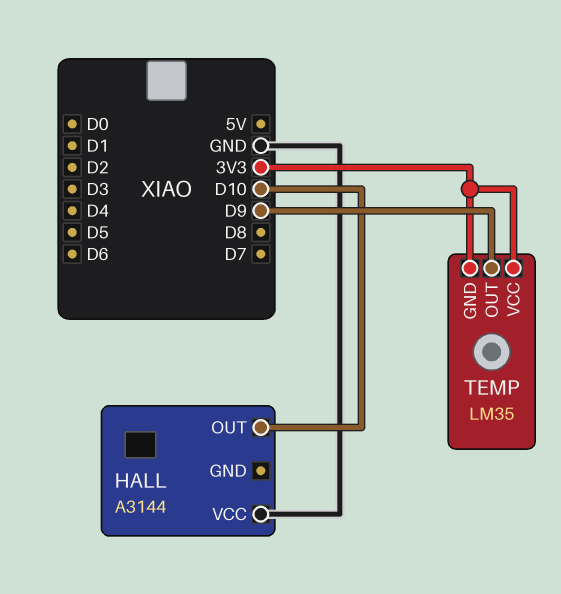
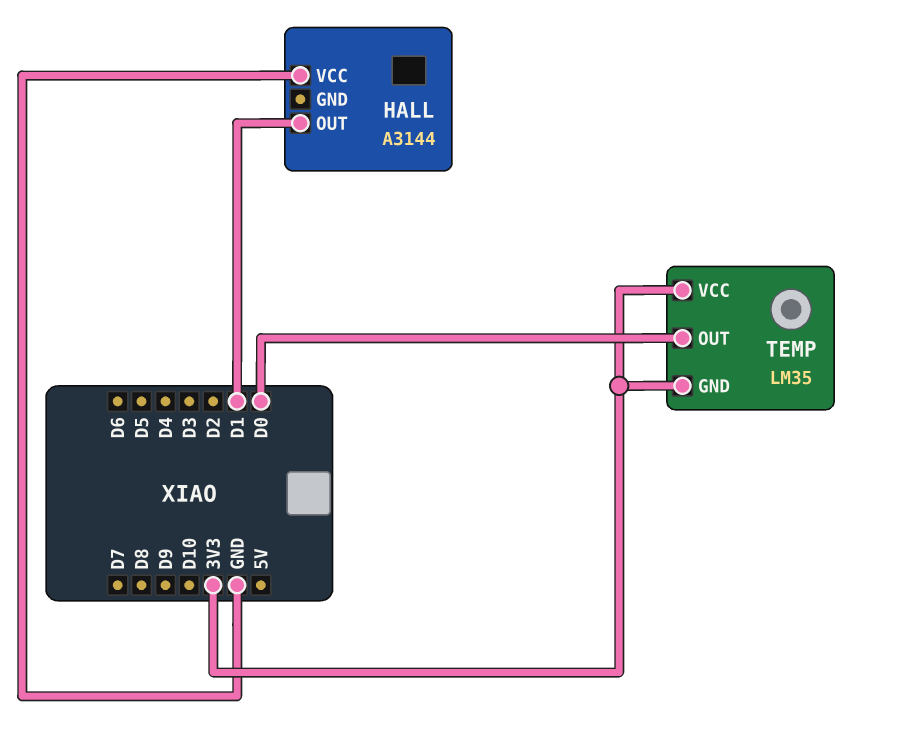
HALL pin OUT: D10 -> D1
TEMP pin OUT: D9 -> D0

